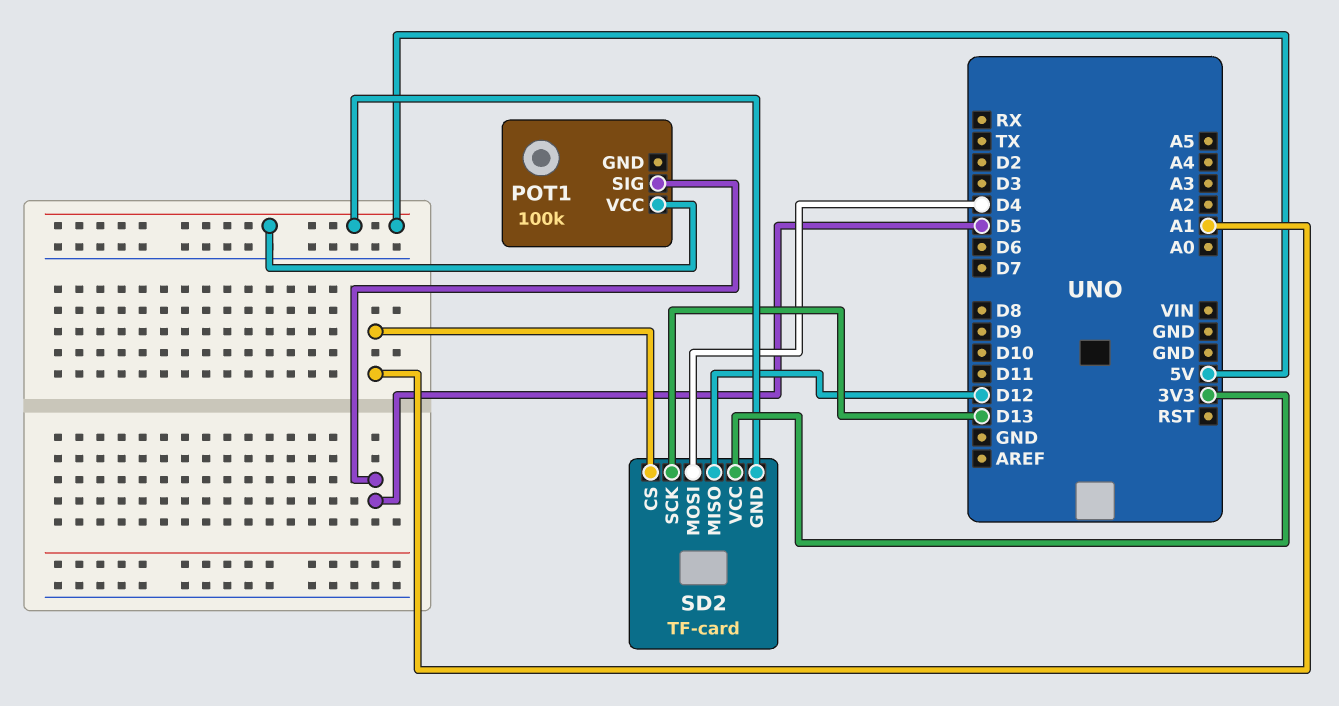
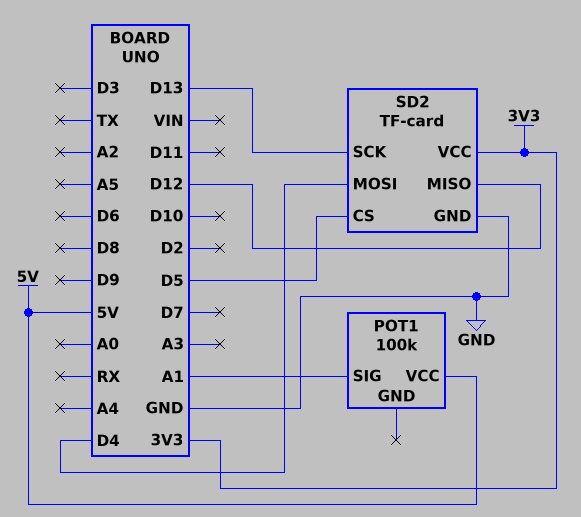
POT1 pin SIG: D5 -> A1
SD2 pin CS: A1 -> D5
SD2 pin GND: 5V -> GND

